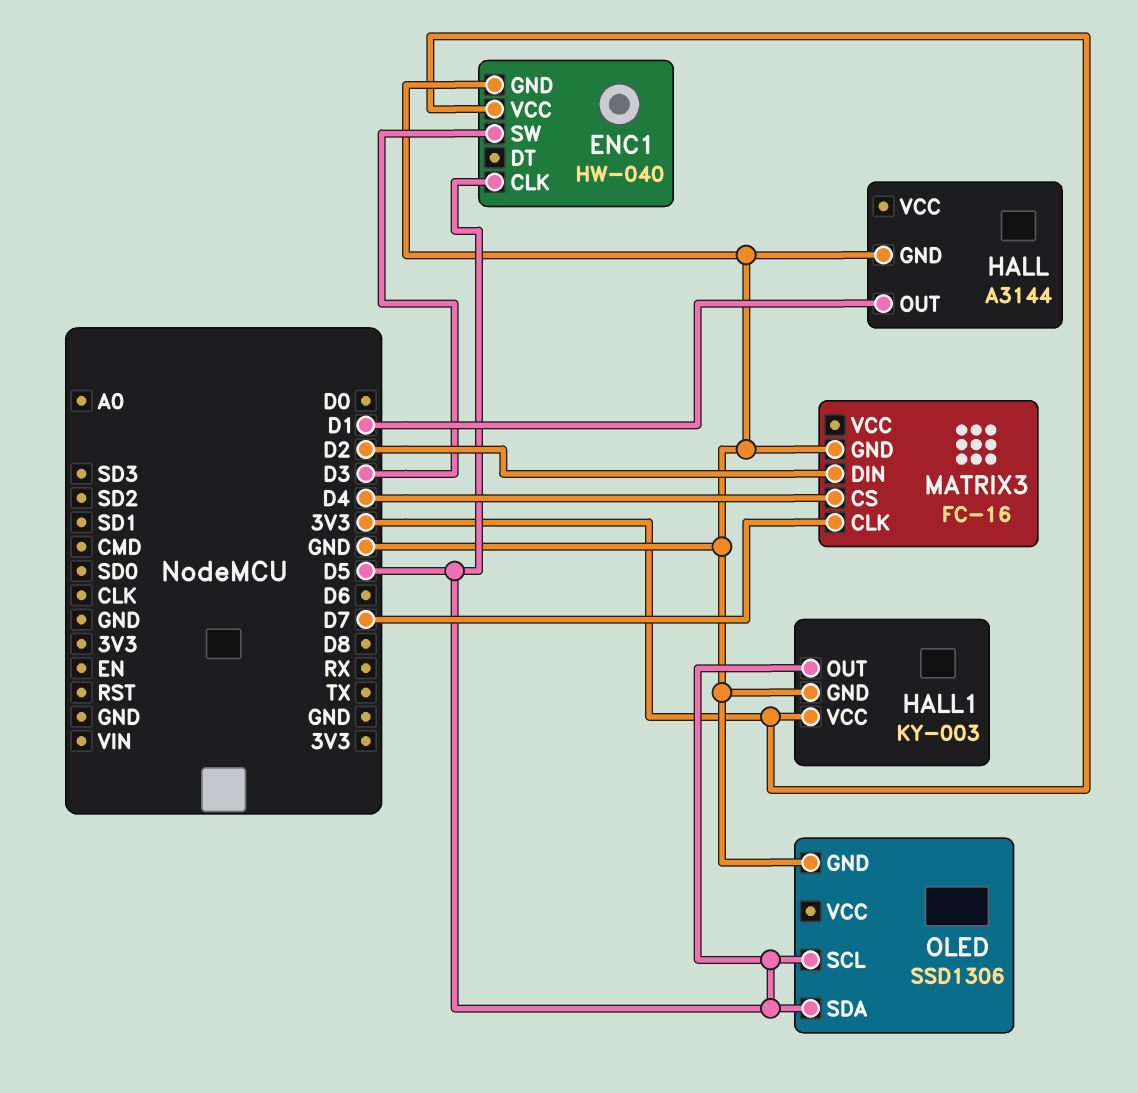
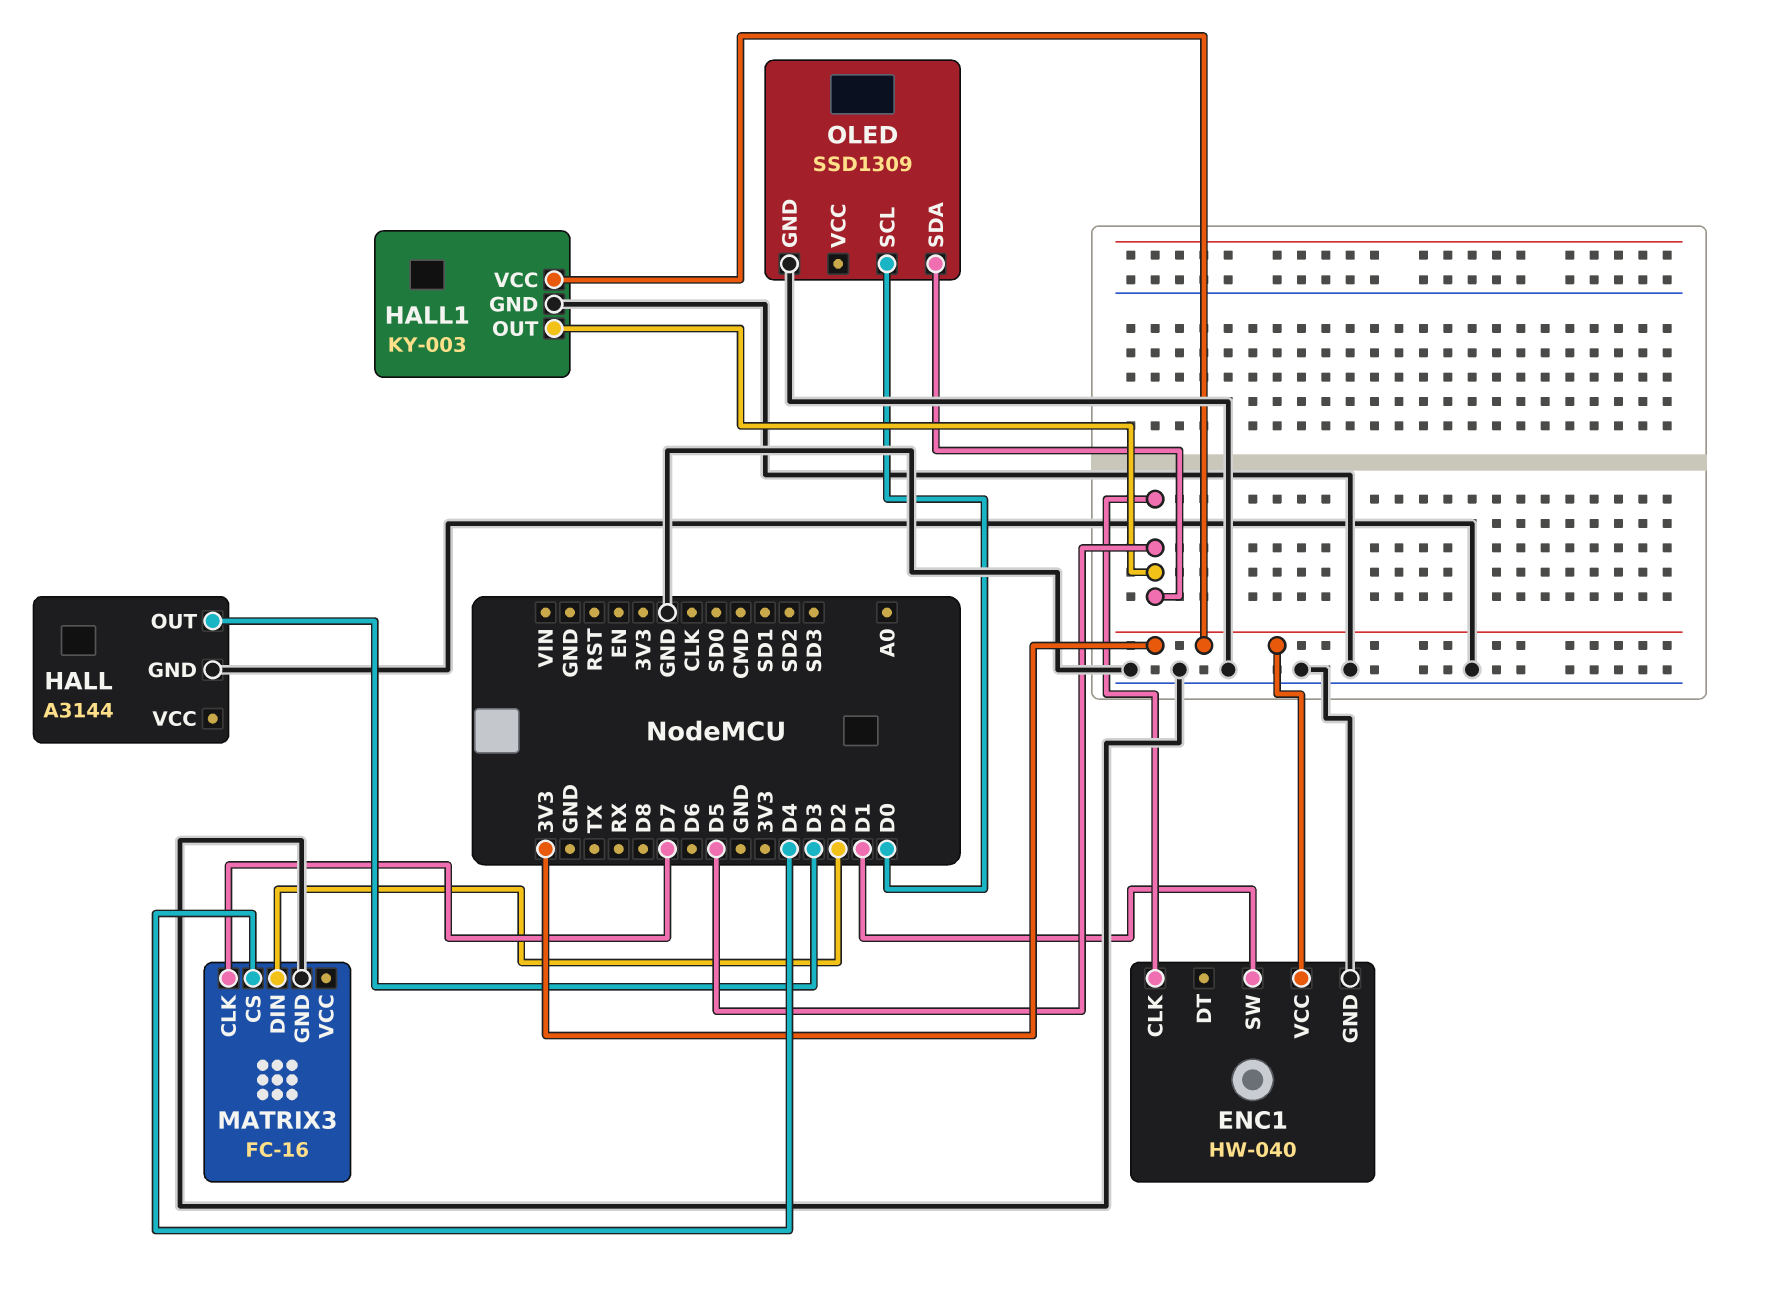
ENC1 pin SW: D3 -> D1
HALL pin OUT: D1 -> D3
OLED: SSD1306 -> SSD1309
OLED pin SCL: D5 -> D0

